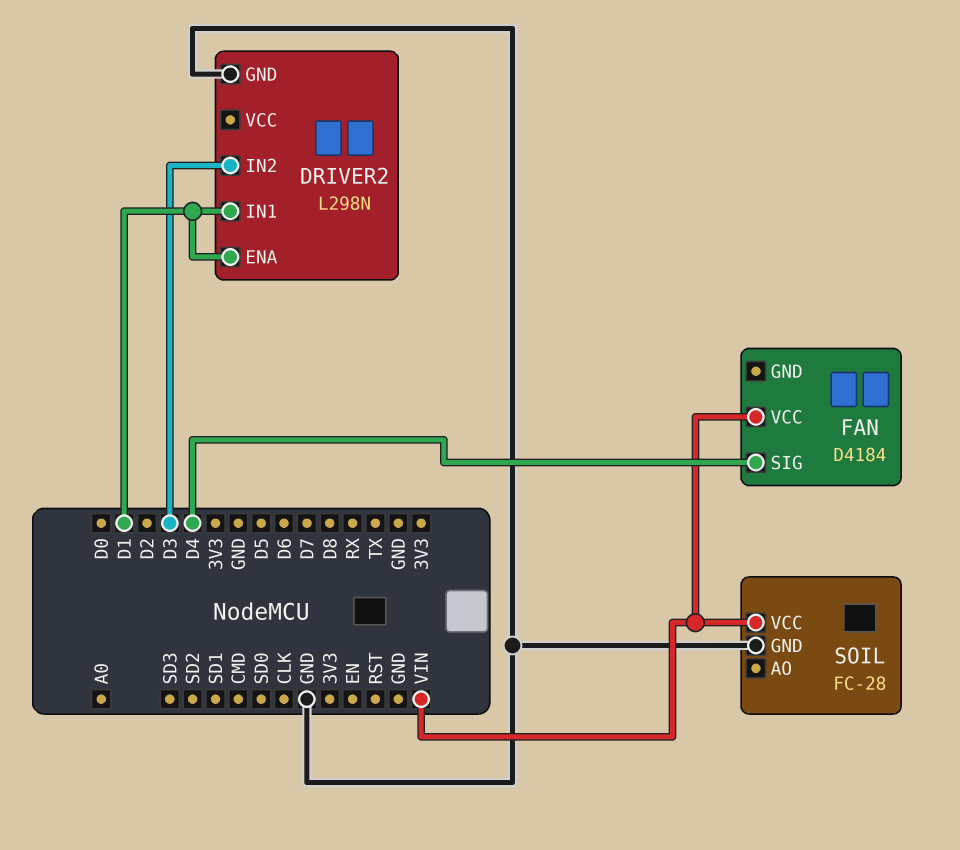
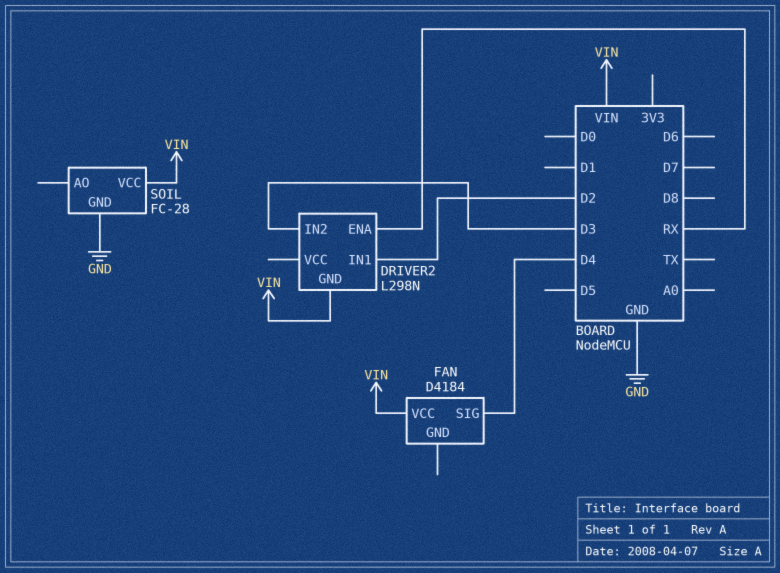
DRIVER2 pin ENA: D1 -> RX
DRIVER2 pin GND: GND -> VIN
DRIVER2 pin IN1: D1 -> D2

